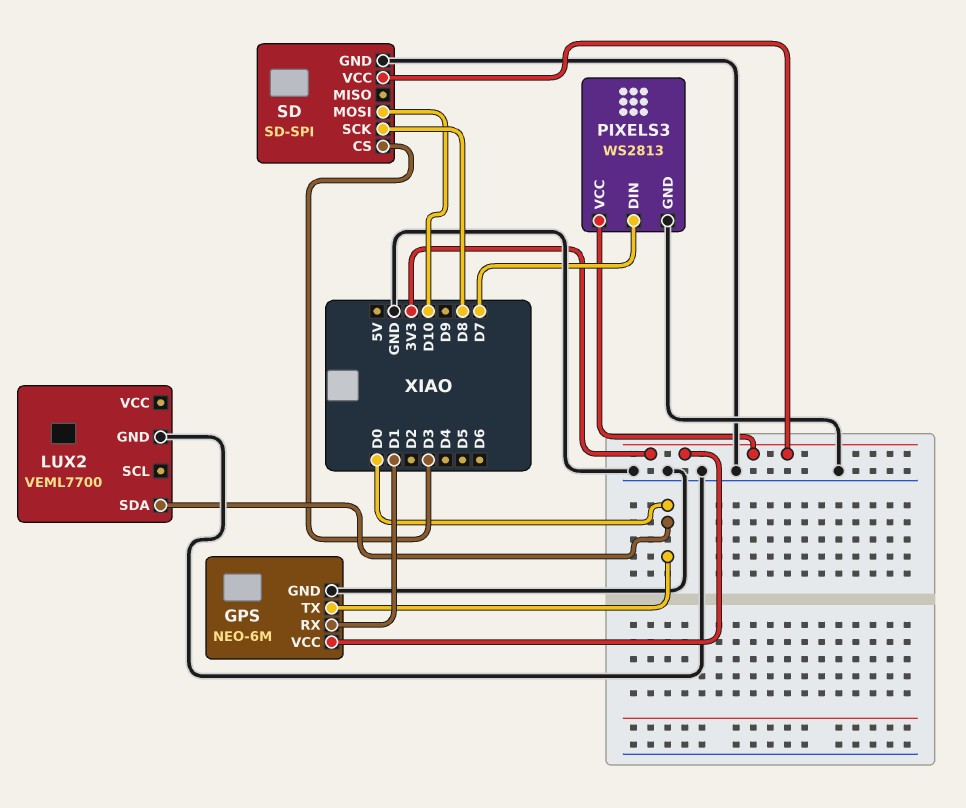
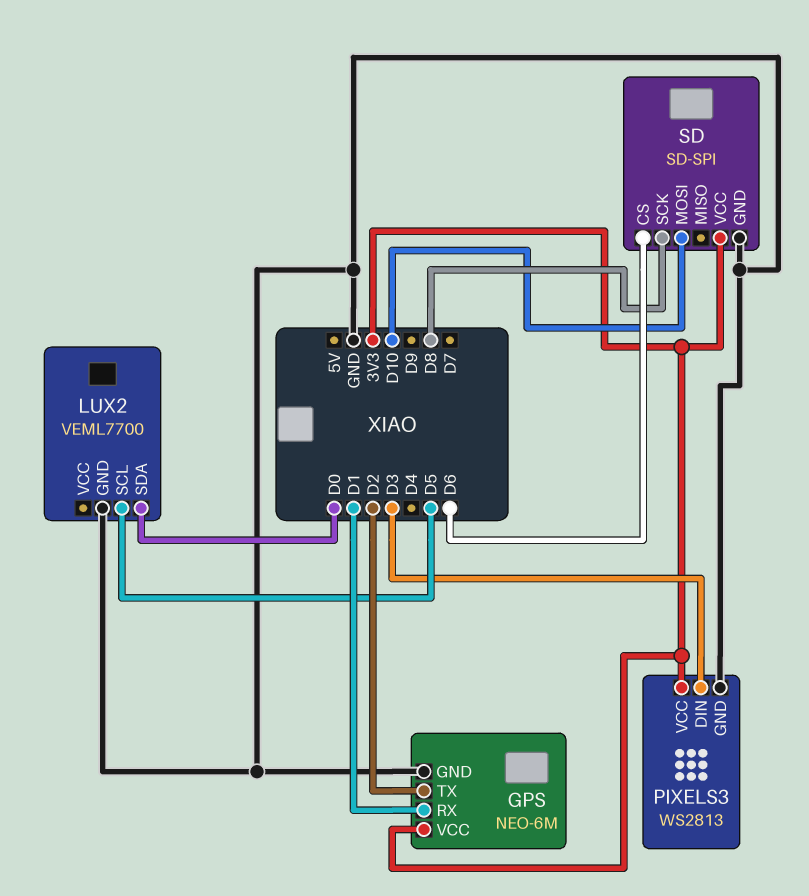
GPS pin TX: D0 -> D2
LUX2 pin SCL: none -> D5
PIXELS3 pin DIN: D7 -> D3
SD pin CS: D3 -> D6

